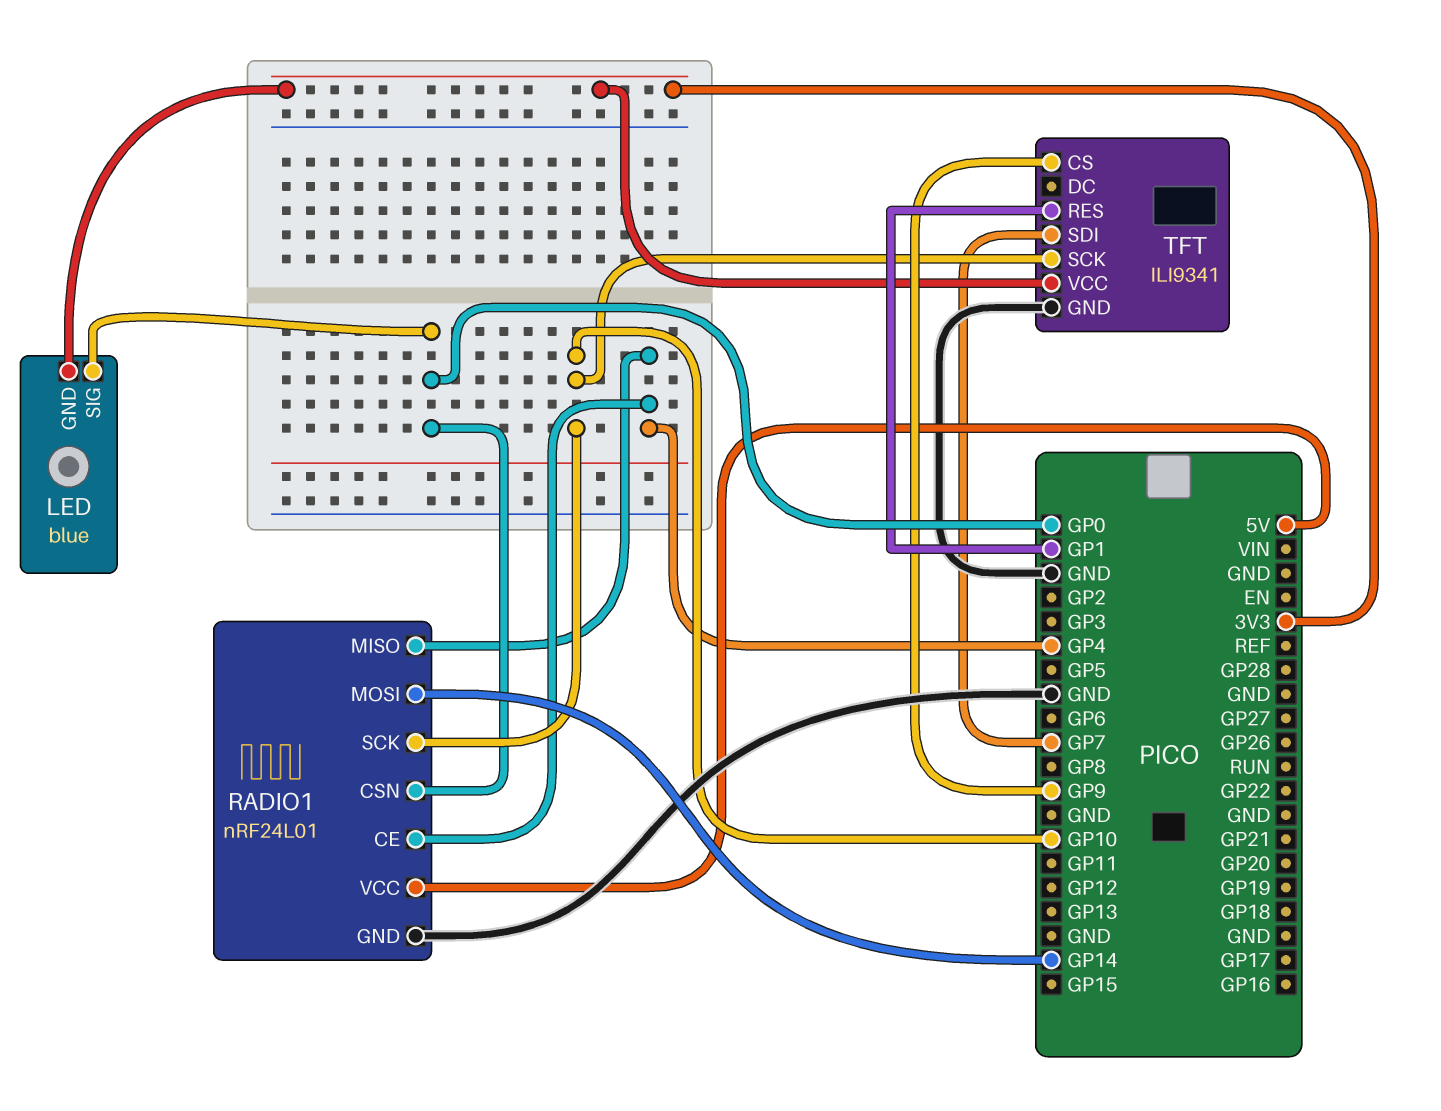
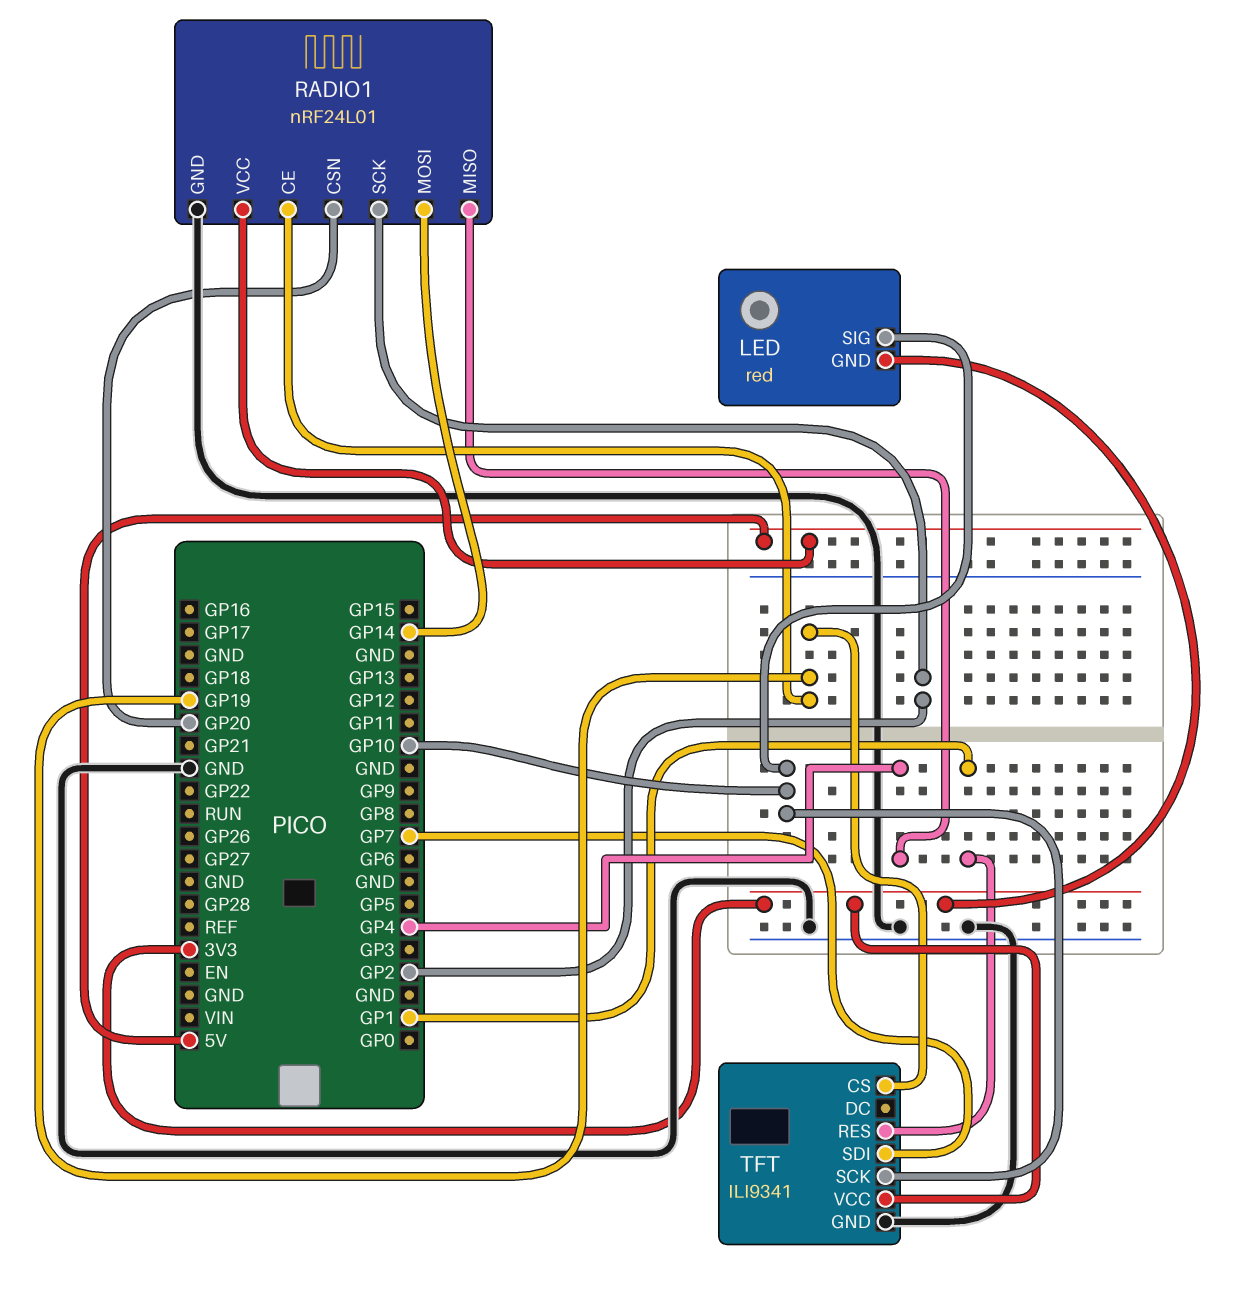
LED: blue -> red
LED pin SIG: GP0 -> GP10
RADIO1 pin CE: GP4 -> GP19
RADIO1 pin CSN: GP0 -> GP20
RADIO1 pin SCK: GP10 -> GP2
TFT pin CS: GP9 -> GP19

